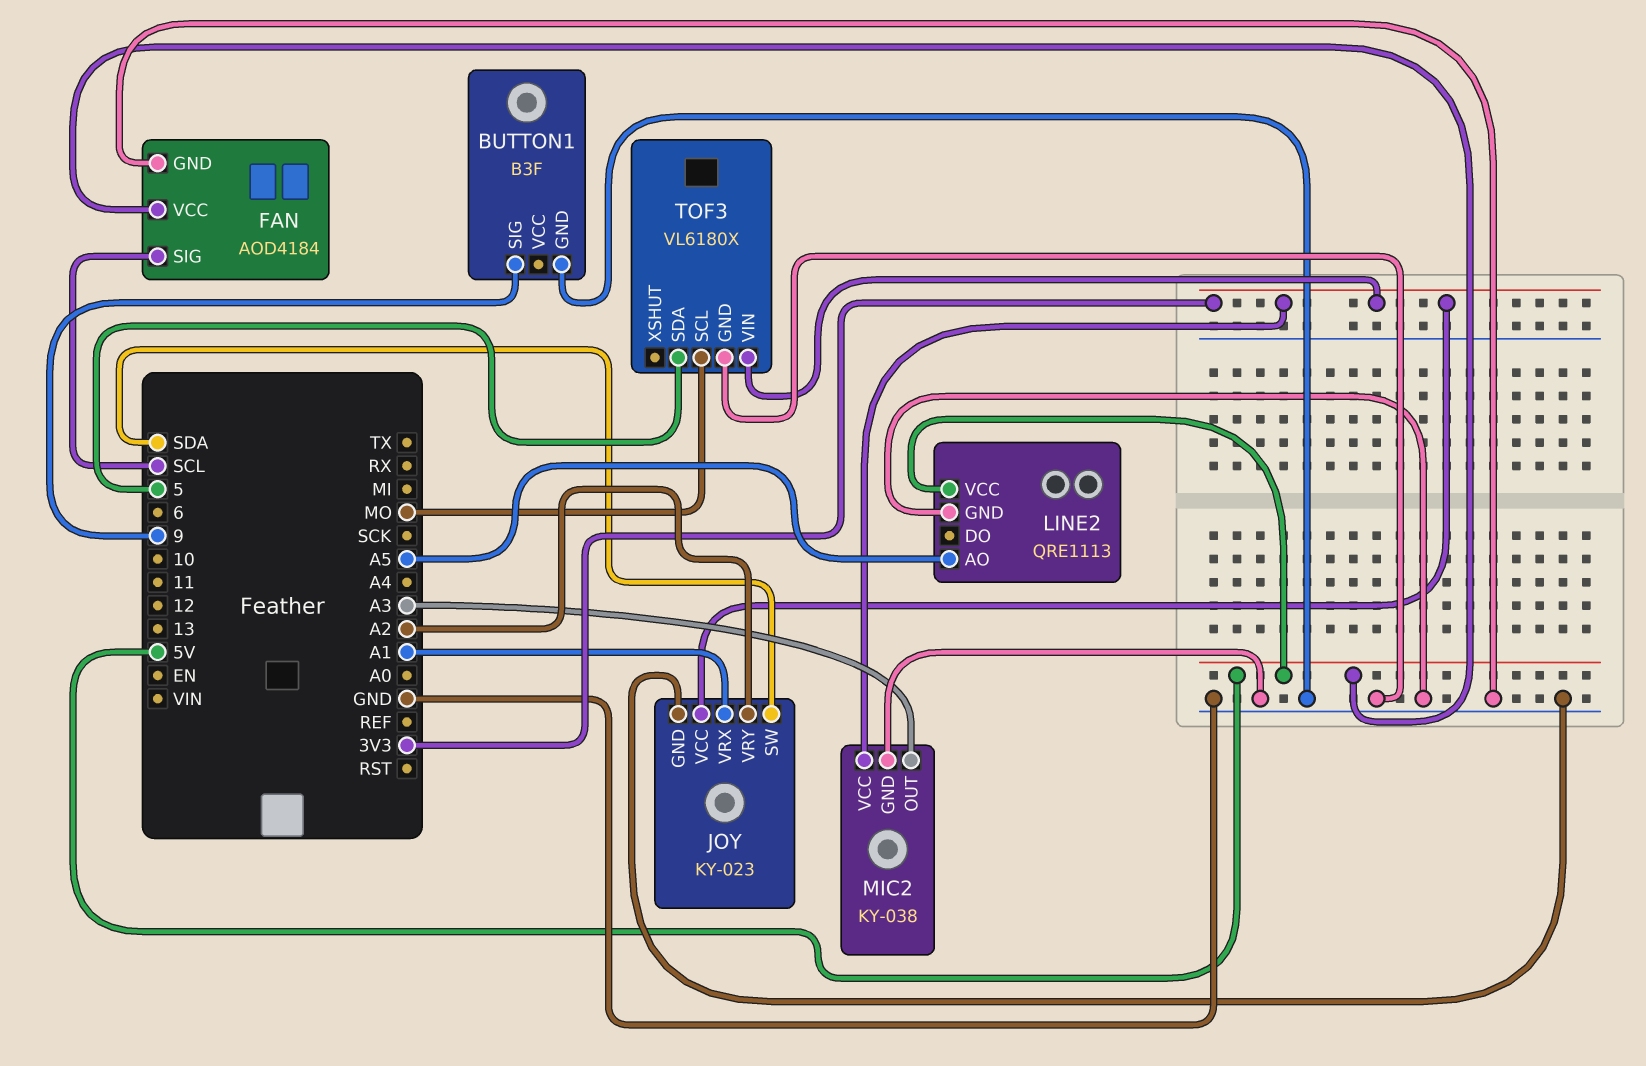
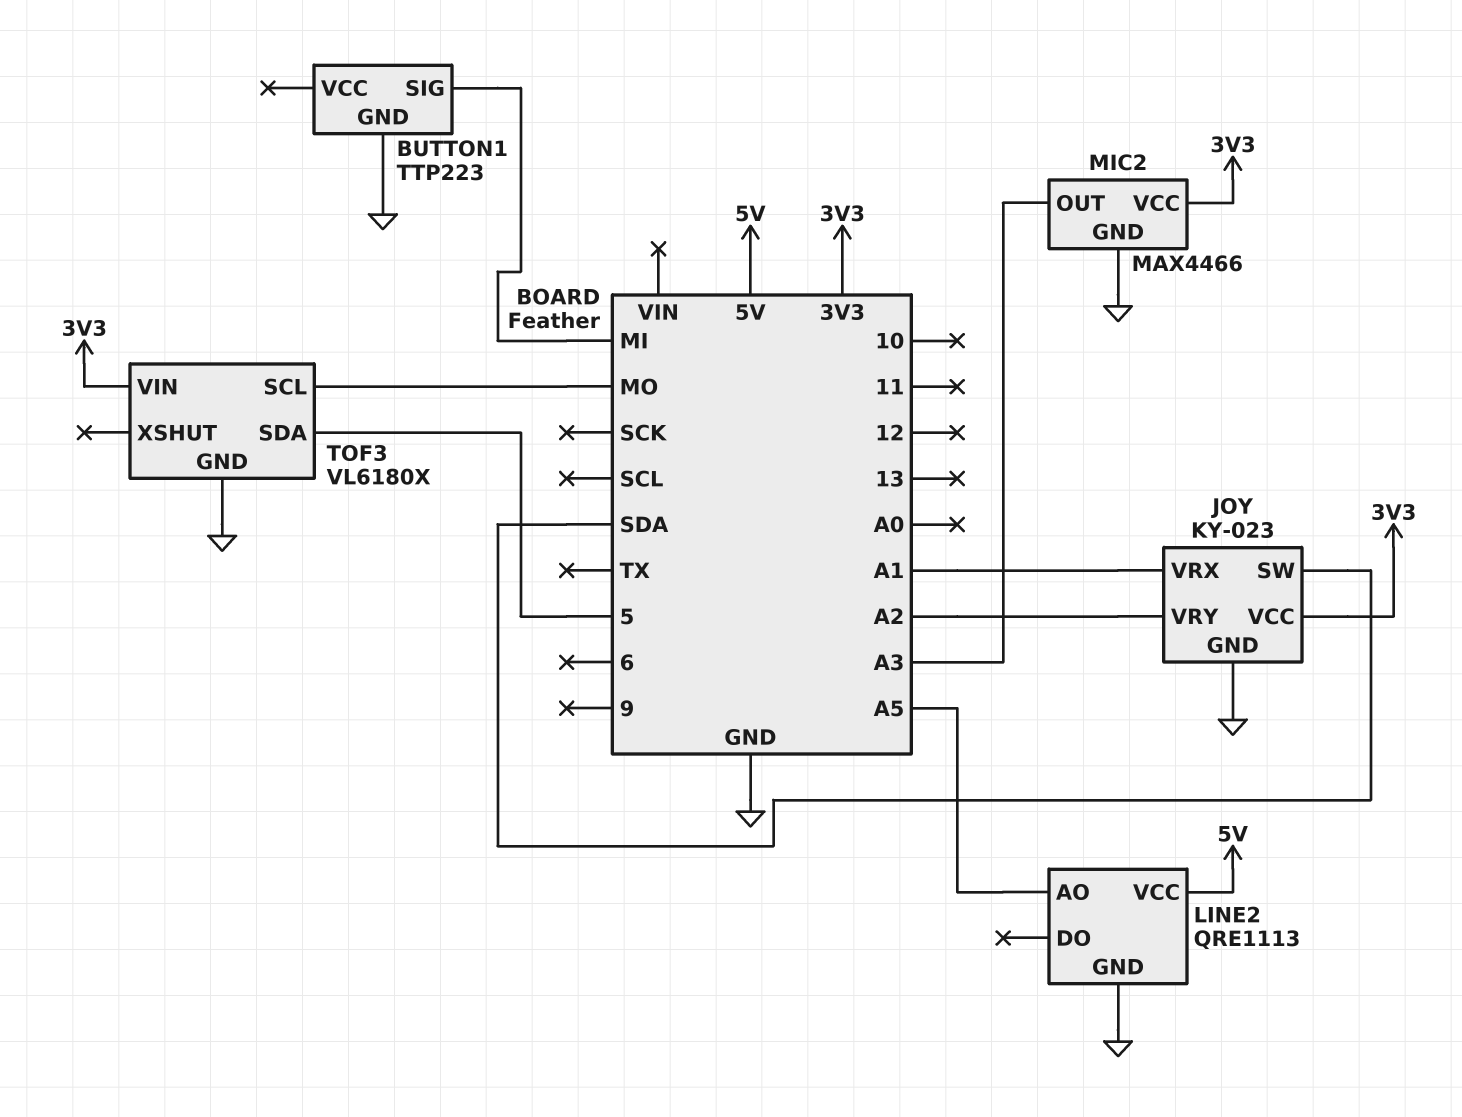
BUTTON1: B3F -> TTP223
BUTTON1 pin SIG: 9 -> MI
FAN: AOD4184 -> none
FAN pin GND: GND -> none
FAN pin SIG: SCL -> none
FAN pin VCC: 5V -> none
MIC2: KY-038 -> MAX4466

